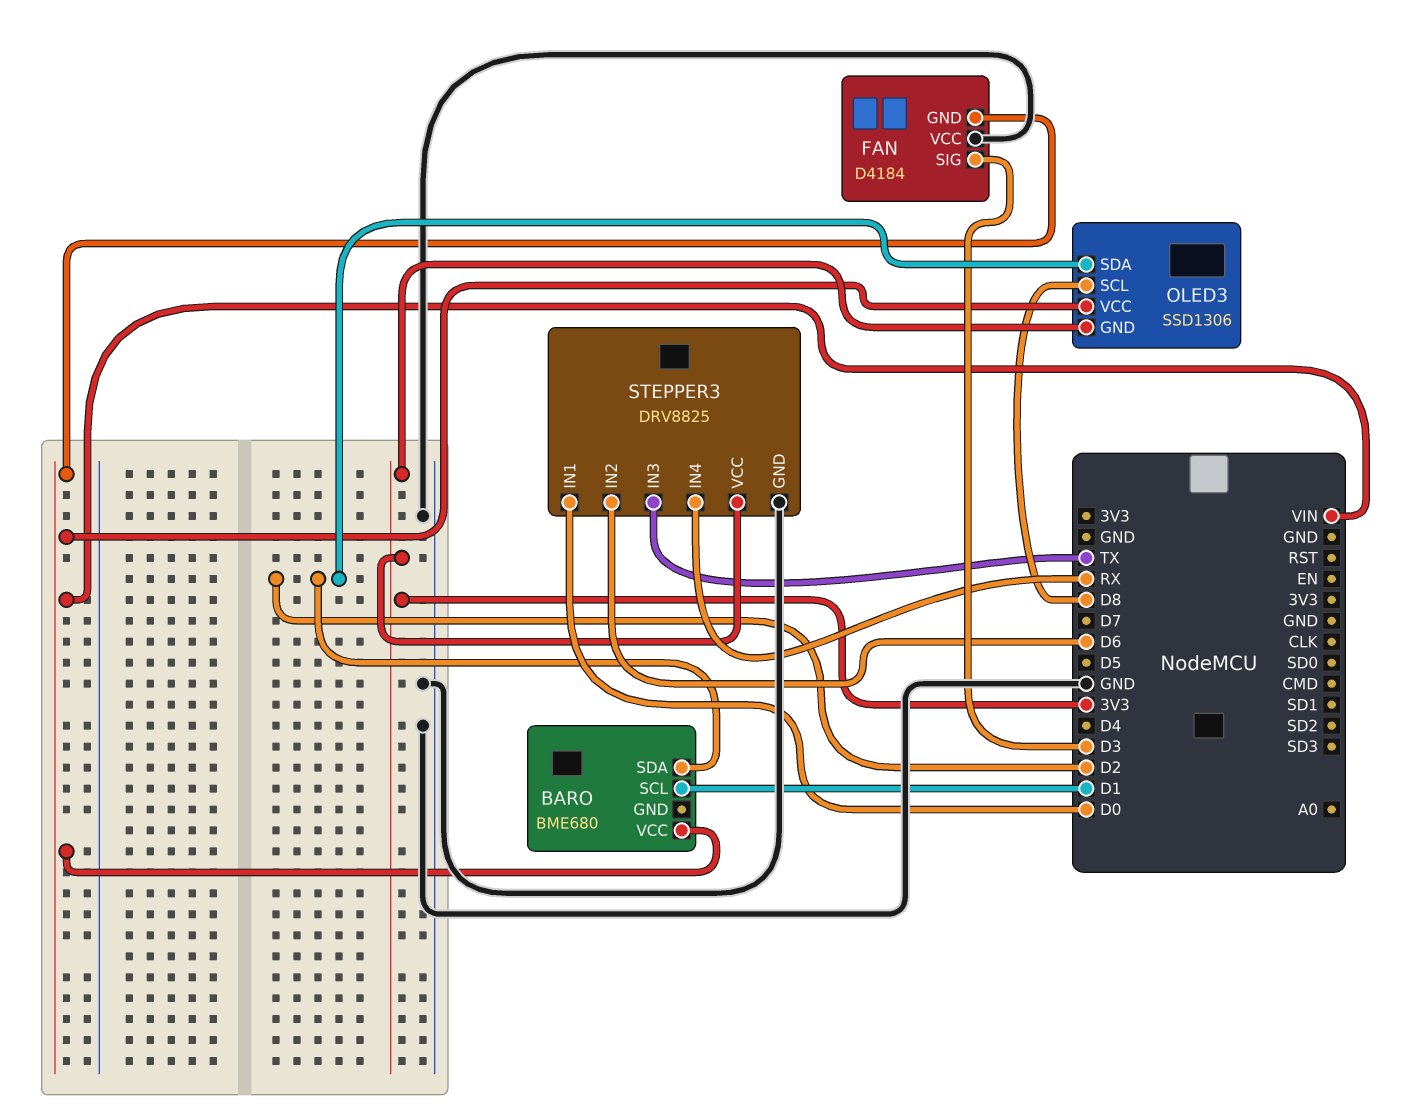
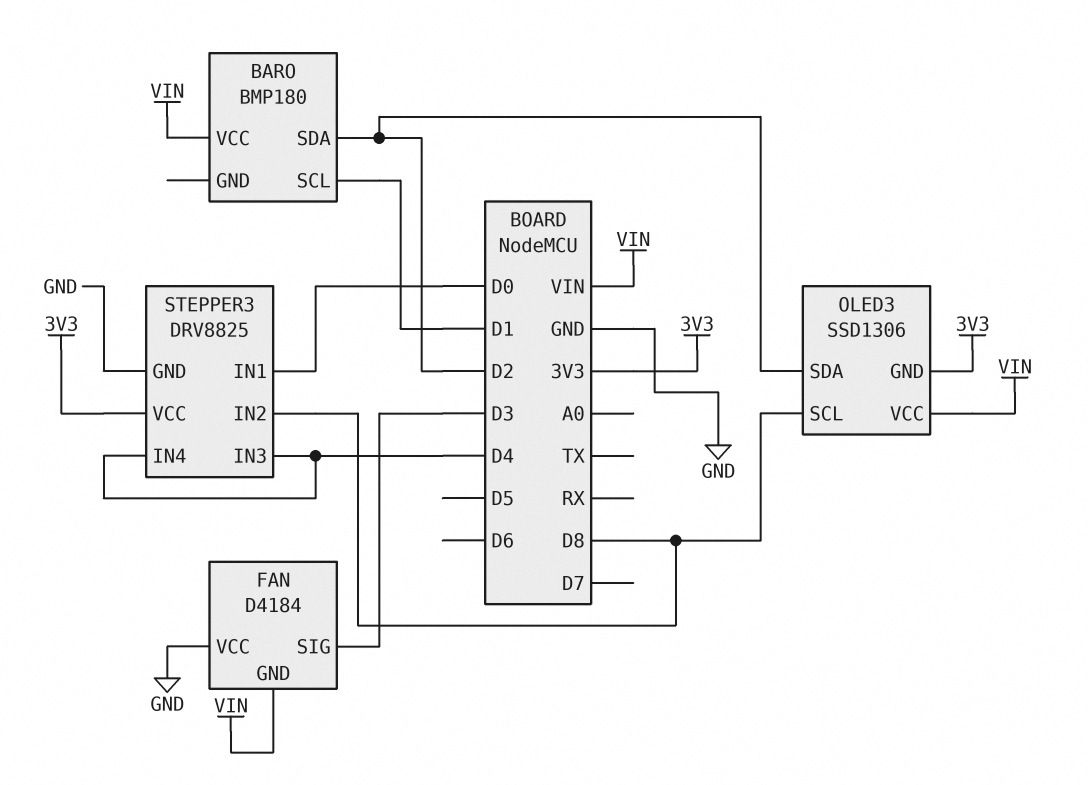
BARO: BME680 -> BMP180
STEPPER3 pin IN2: D6 -> D8
STEPPER3 pin IN3: TX -> D4
STEPPER3 pin IN4: RX -> D4

